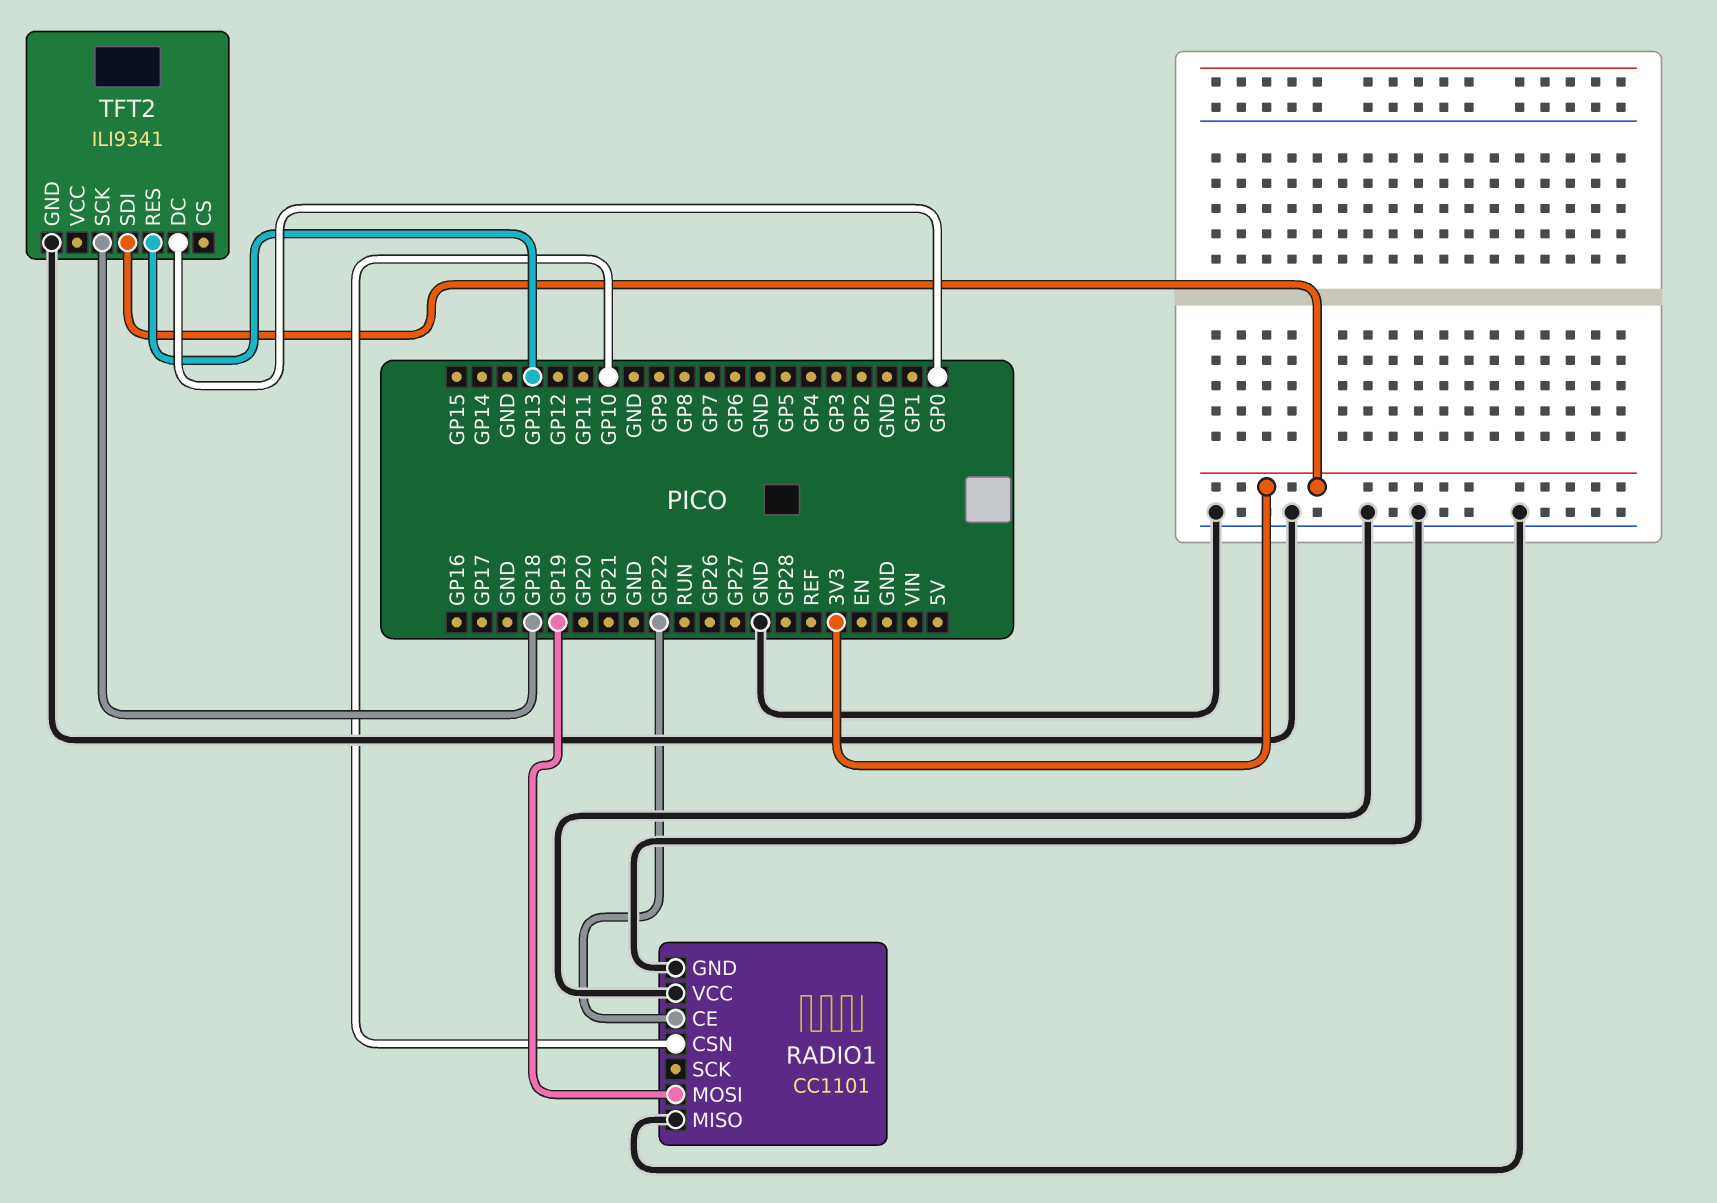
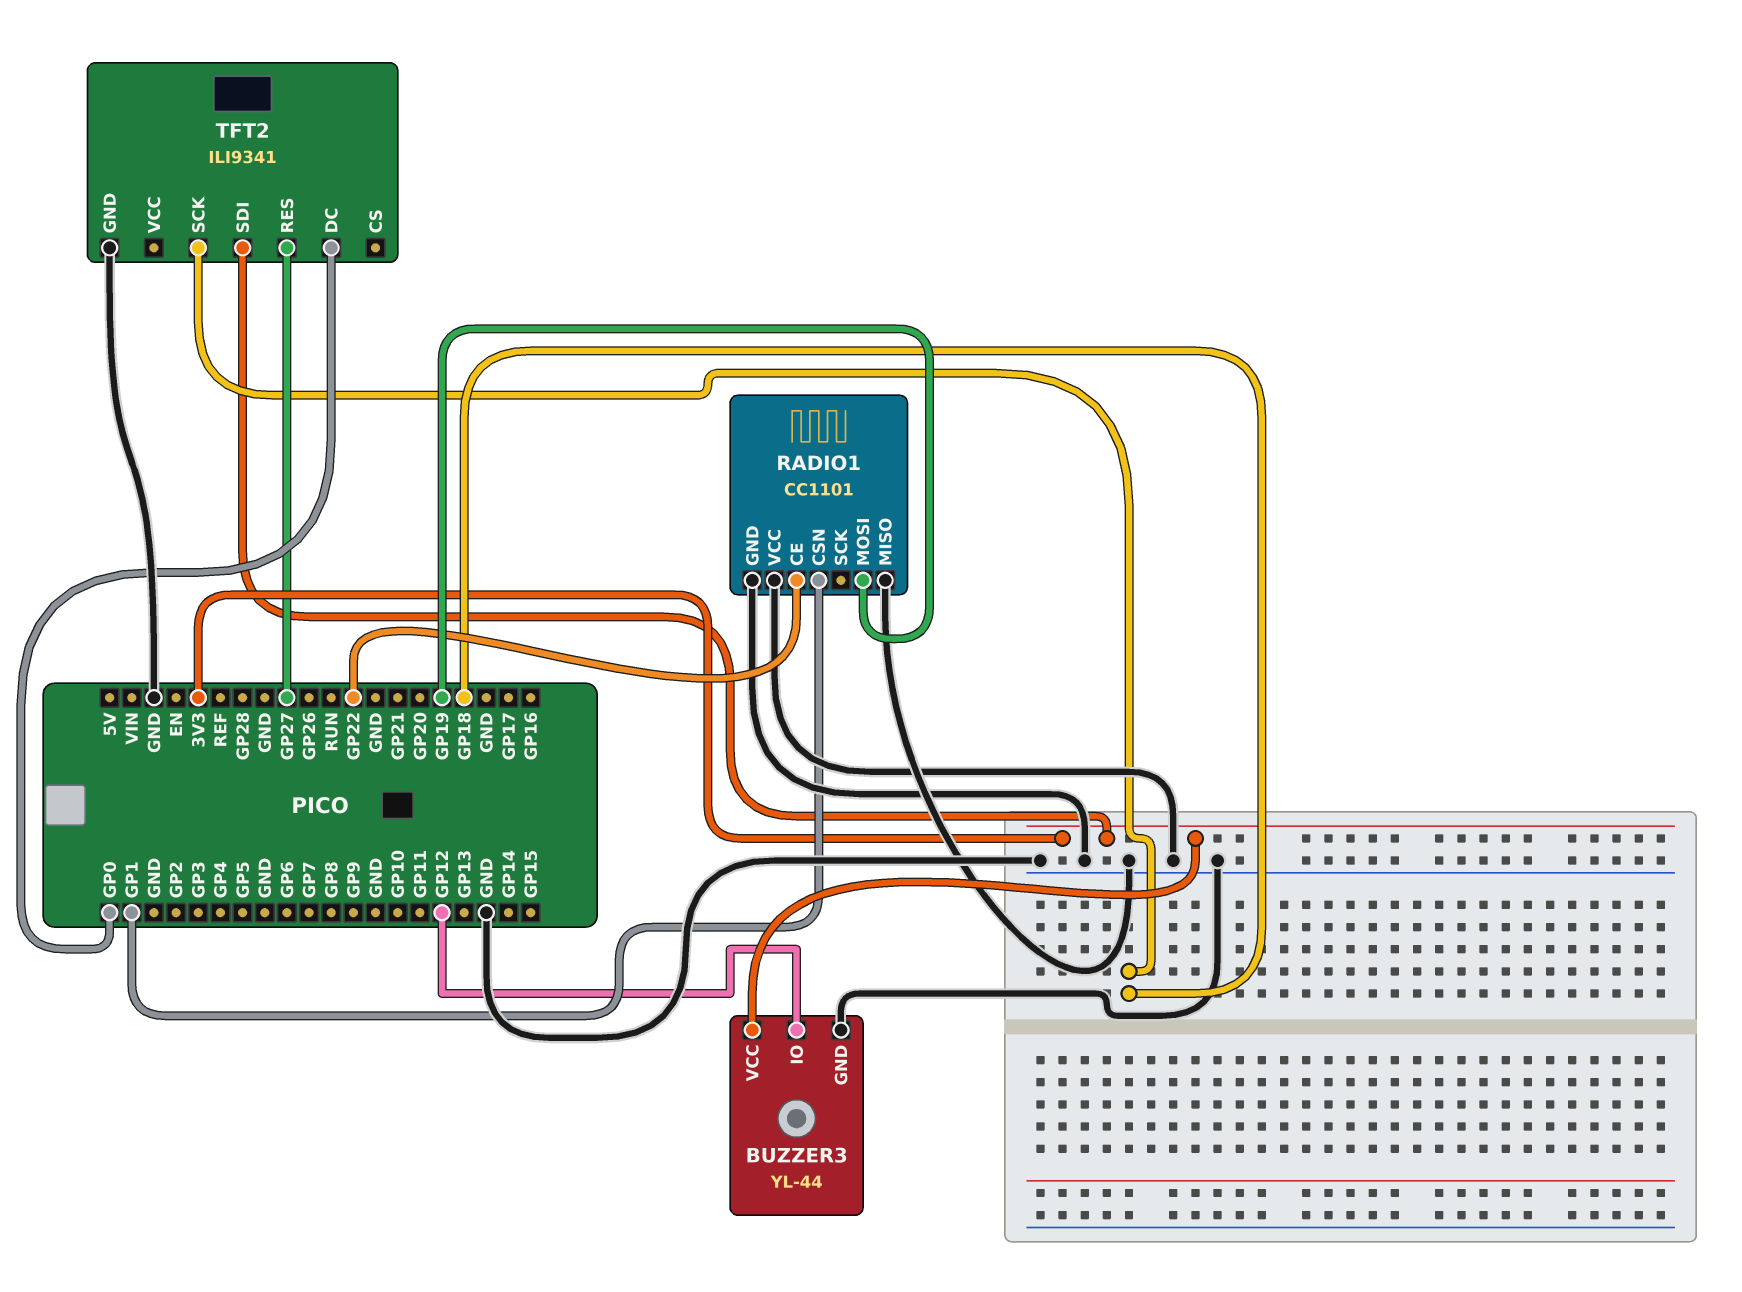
BUZZER3: none -> YL-44
BUZZER3 pin GND: none -> GND
BUZZER3 pin IO: none -> GP12
BUZZER3 pin VCC: none -> 3V3
RADIO1 pin CSN: GP10 -> GP1
TFT2 pin RES: GP13 -> GP27

